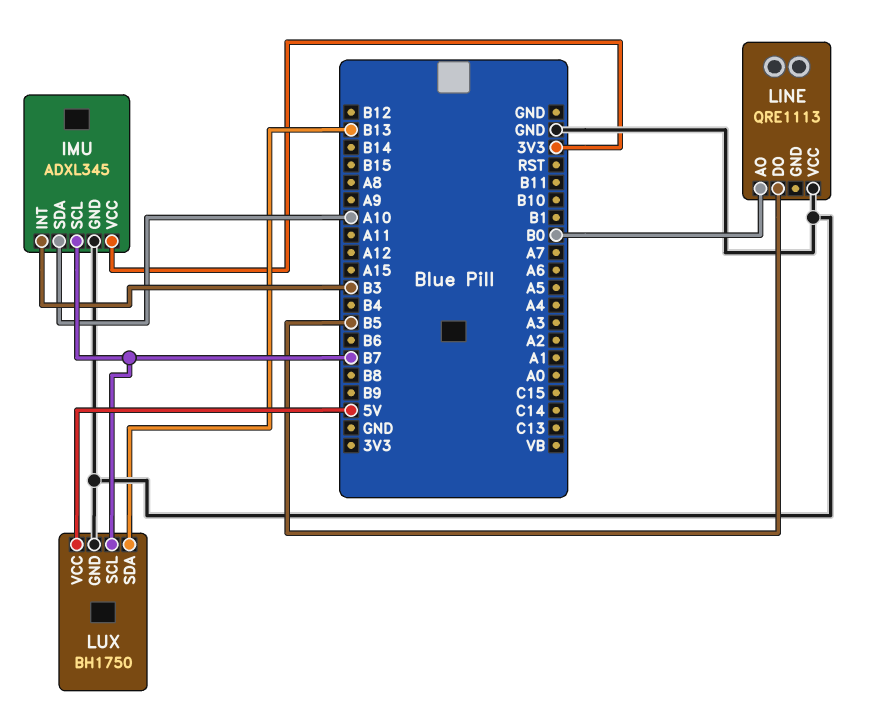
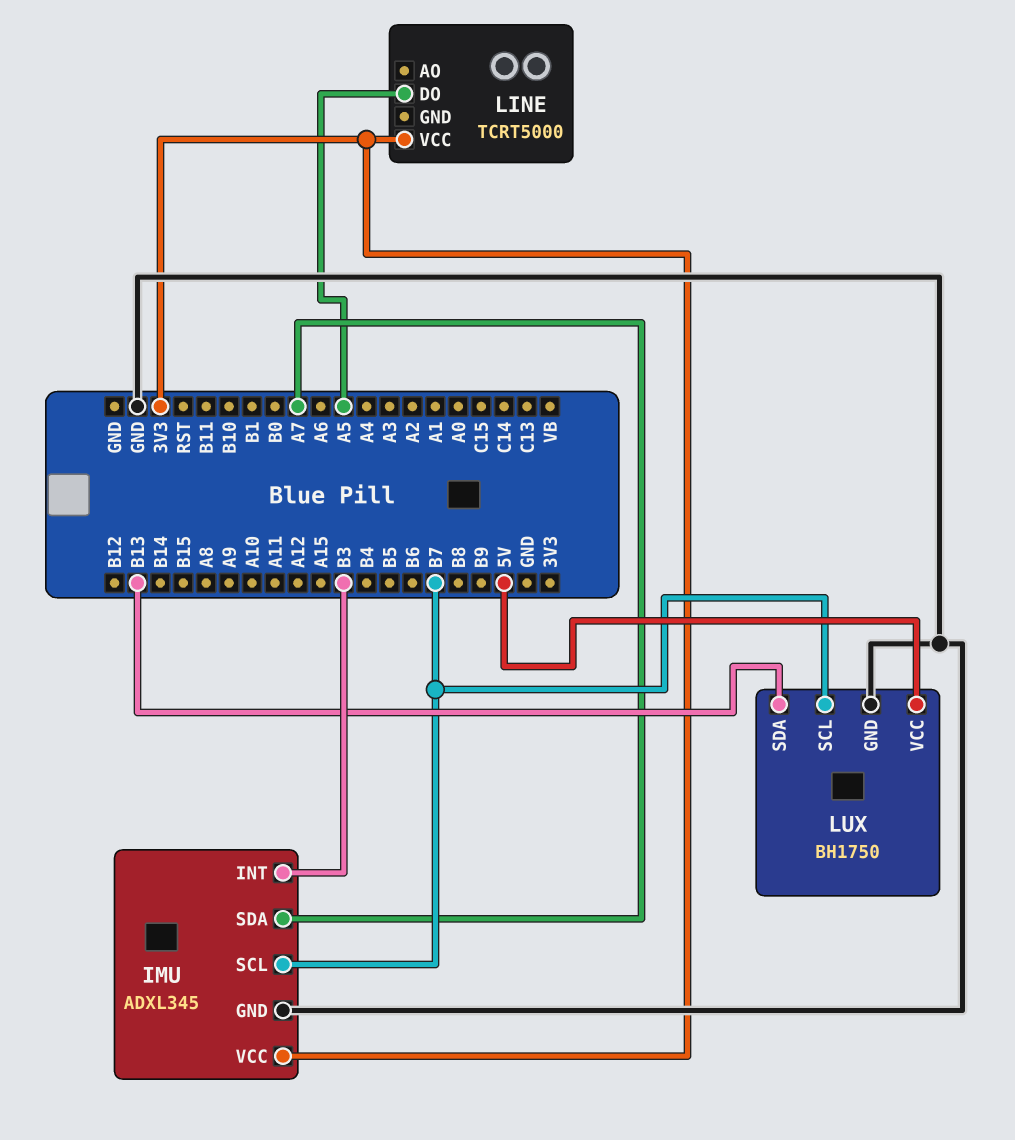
IMU pin SDA: A10 -> A7
LINE: QRE1113 -> TCRT5000
LINE pin AO: B0 -> none
LINE pin DO: B5 -> A5
LINE pin VCC: GND -> 3V3

